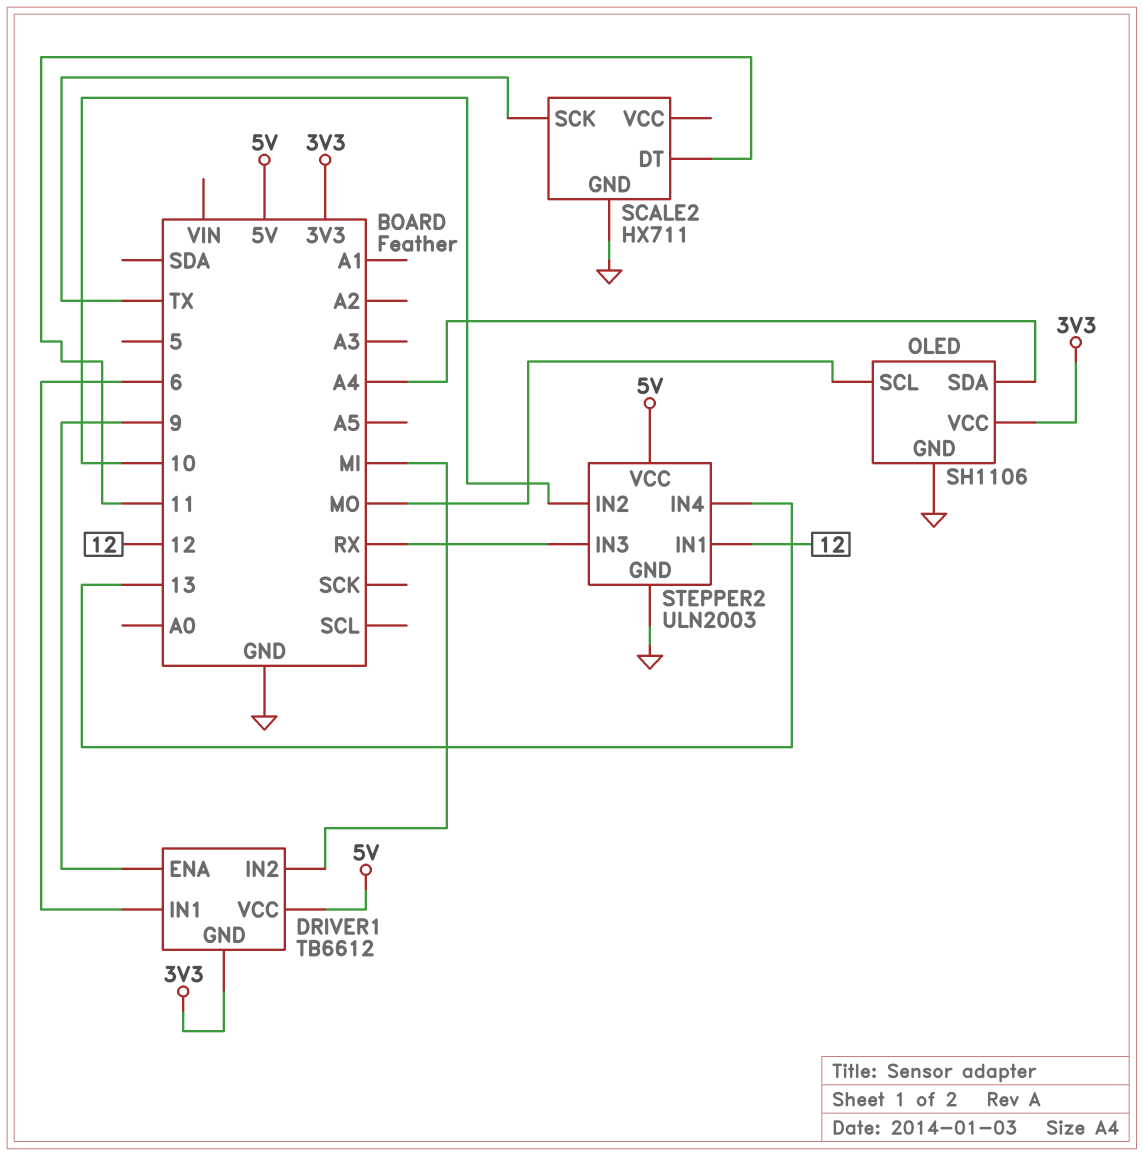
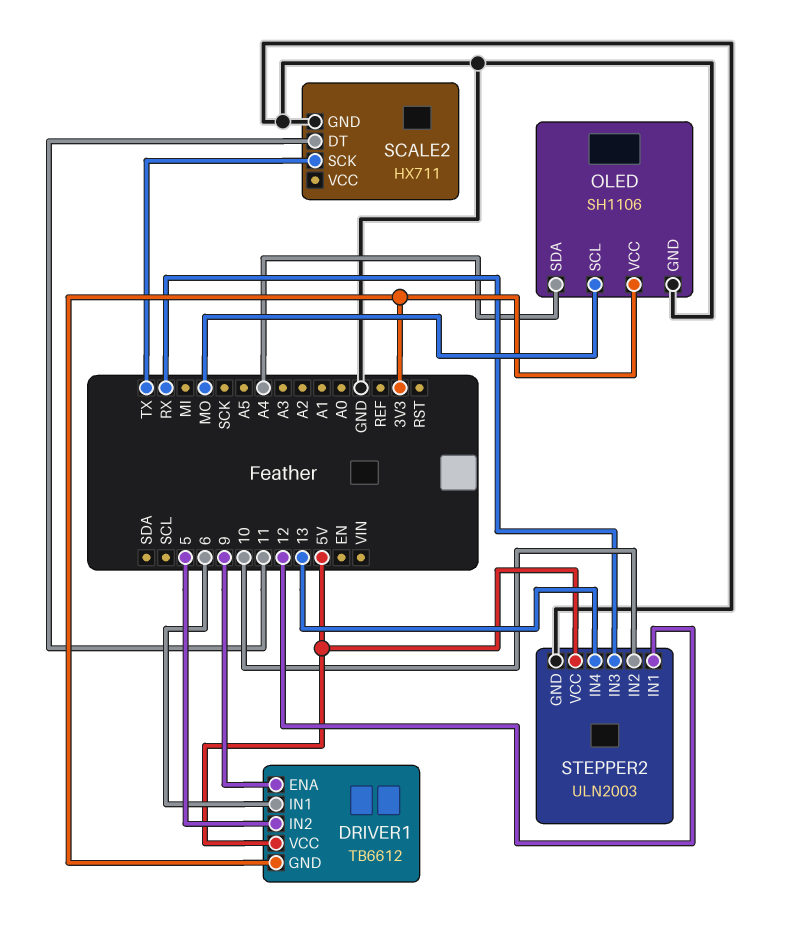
DRIVER1 pin IN2: MI -> 5

